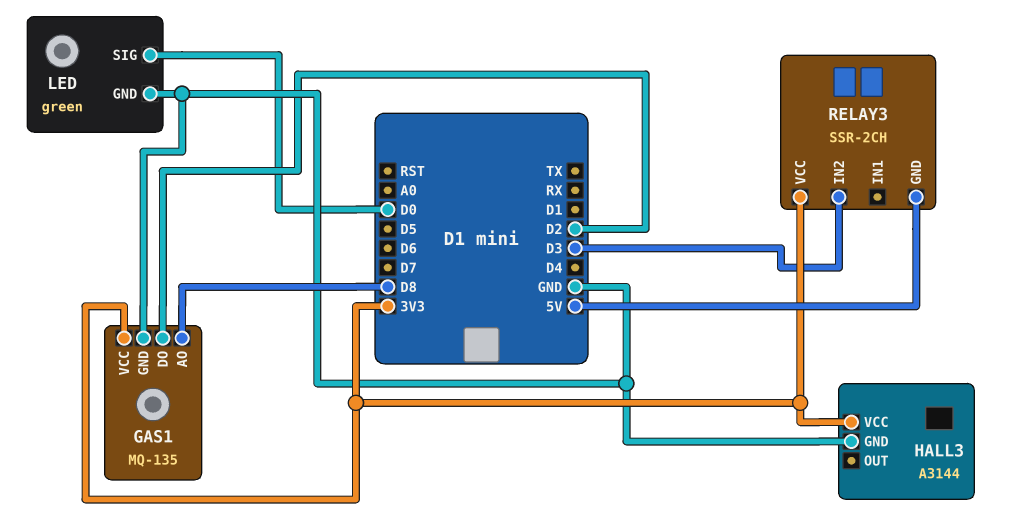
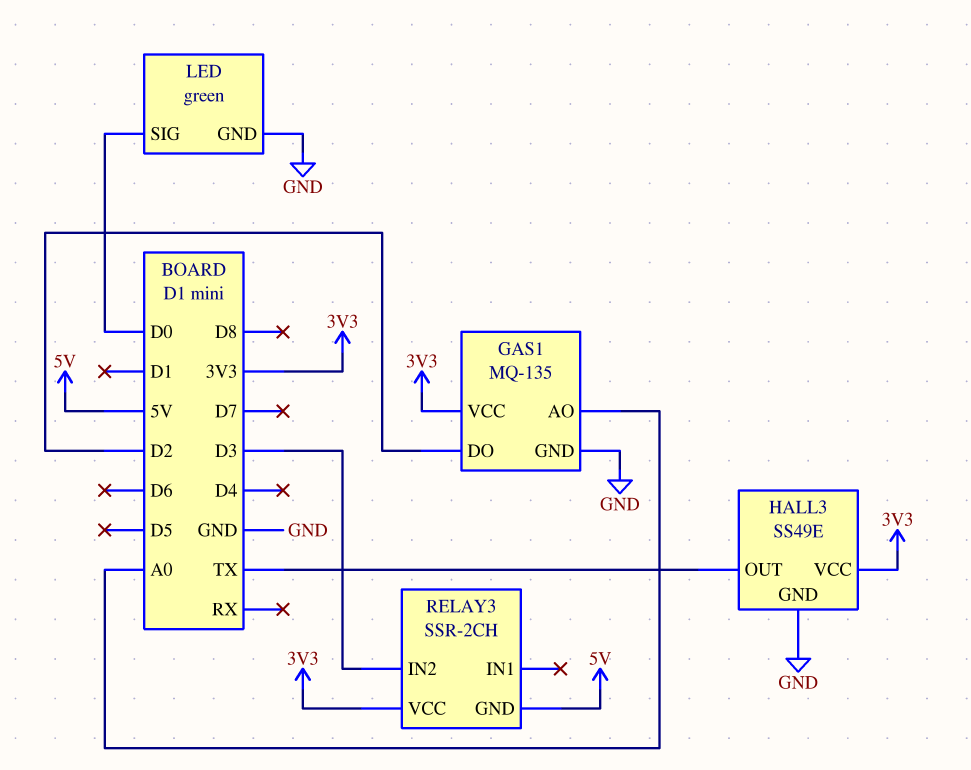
GAS1 pin AO: D8 -> A0
HALL3: A3144 -> SS49E
HALL3 pin OUT: none -> TX

